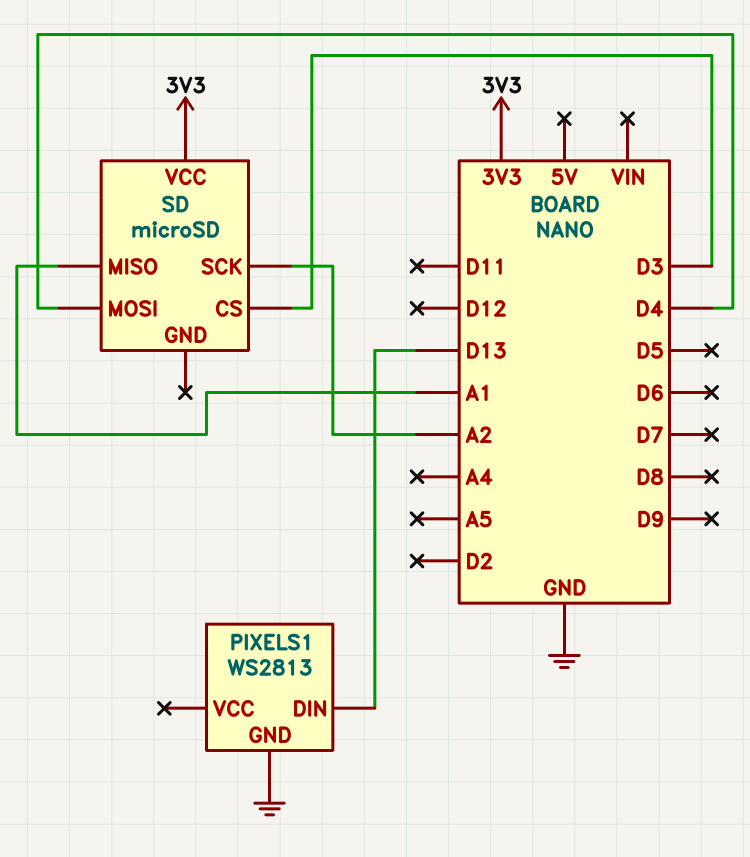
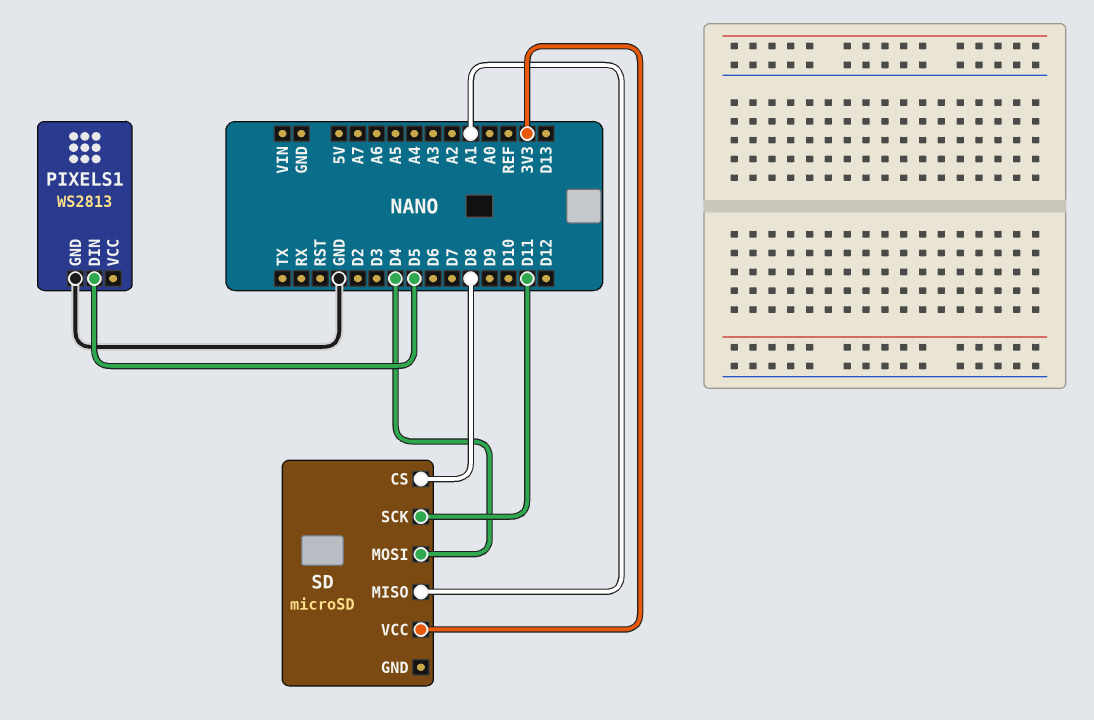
PIXELS1 pin DIN: D13 -> D5
SD pin CS: D3 -> D8
SD pin SCK: A2 -> D11

